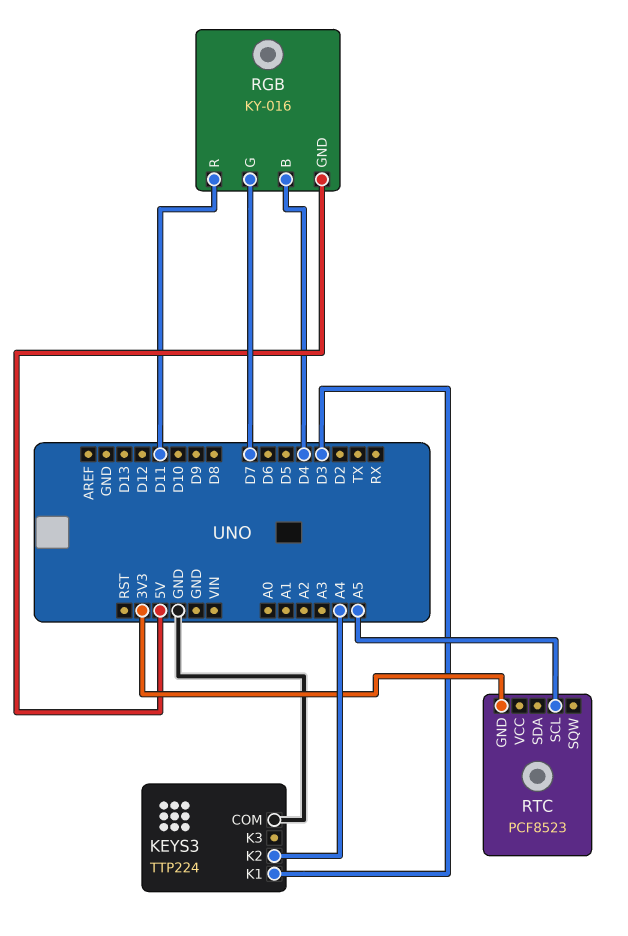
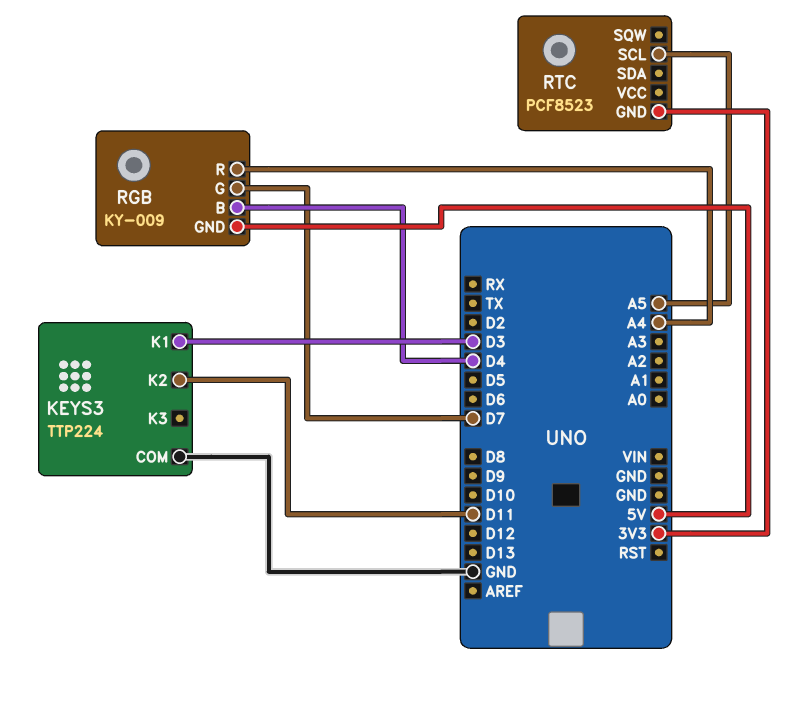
KEYS3 pin K2: A4 -> D11
RGB: KY-016 -> KY-009
RGB pin R: D11 -> A4

